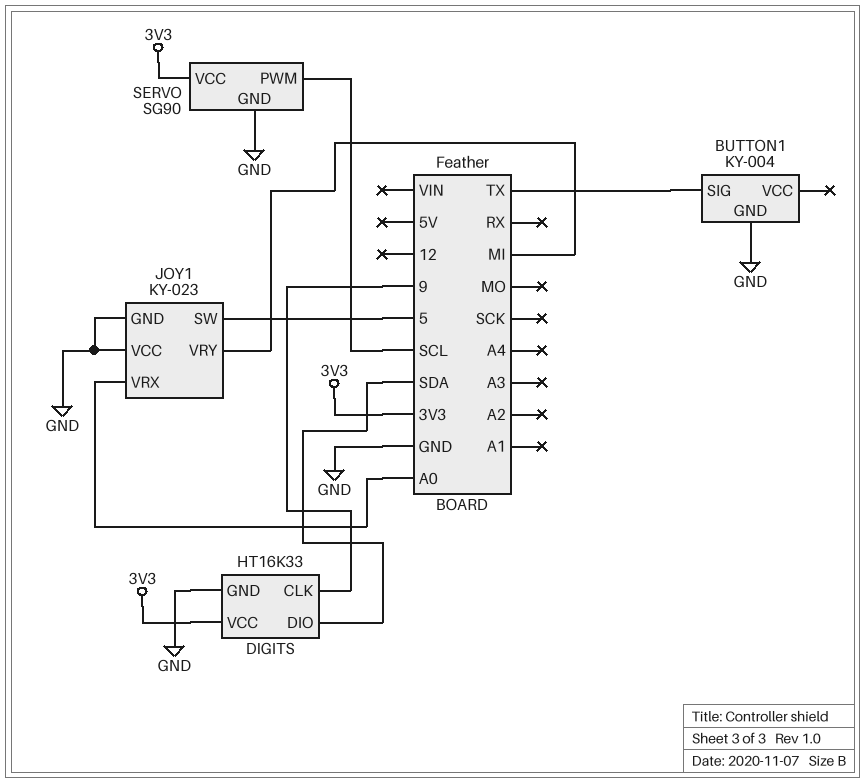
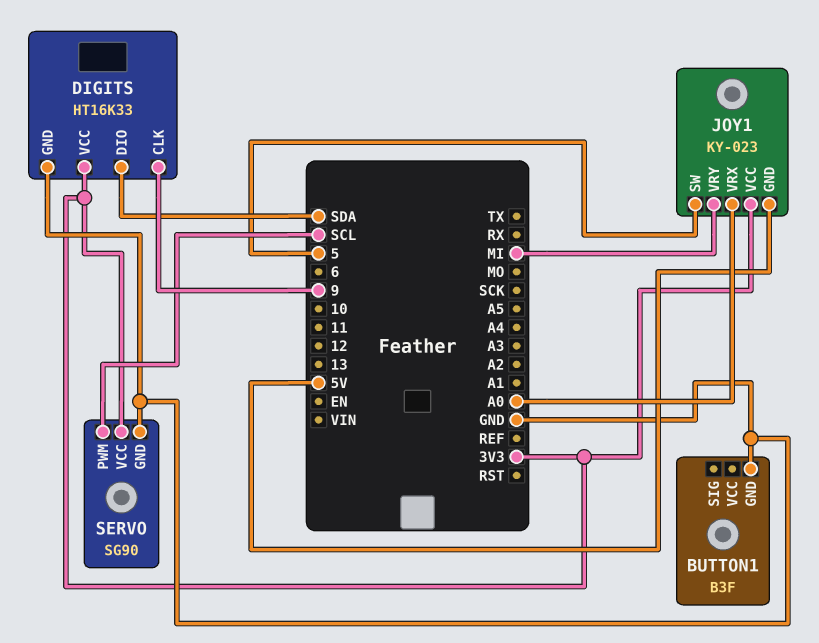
BUTTON1: KY-004 -> B3F
BUTTON1 pin SIG: TX -> none
JOY1 pin GND: GND -> 5V
JOY1 pin VCC: GND -> 3V3

